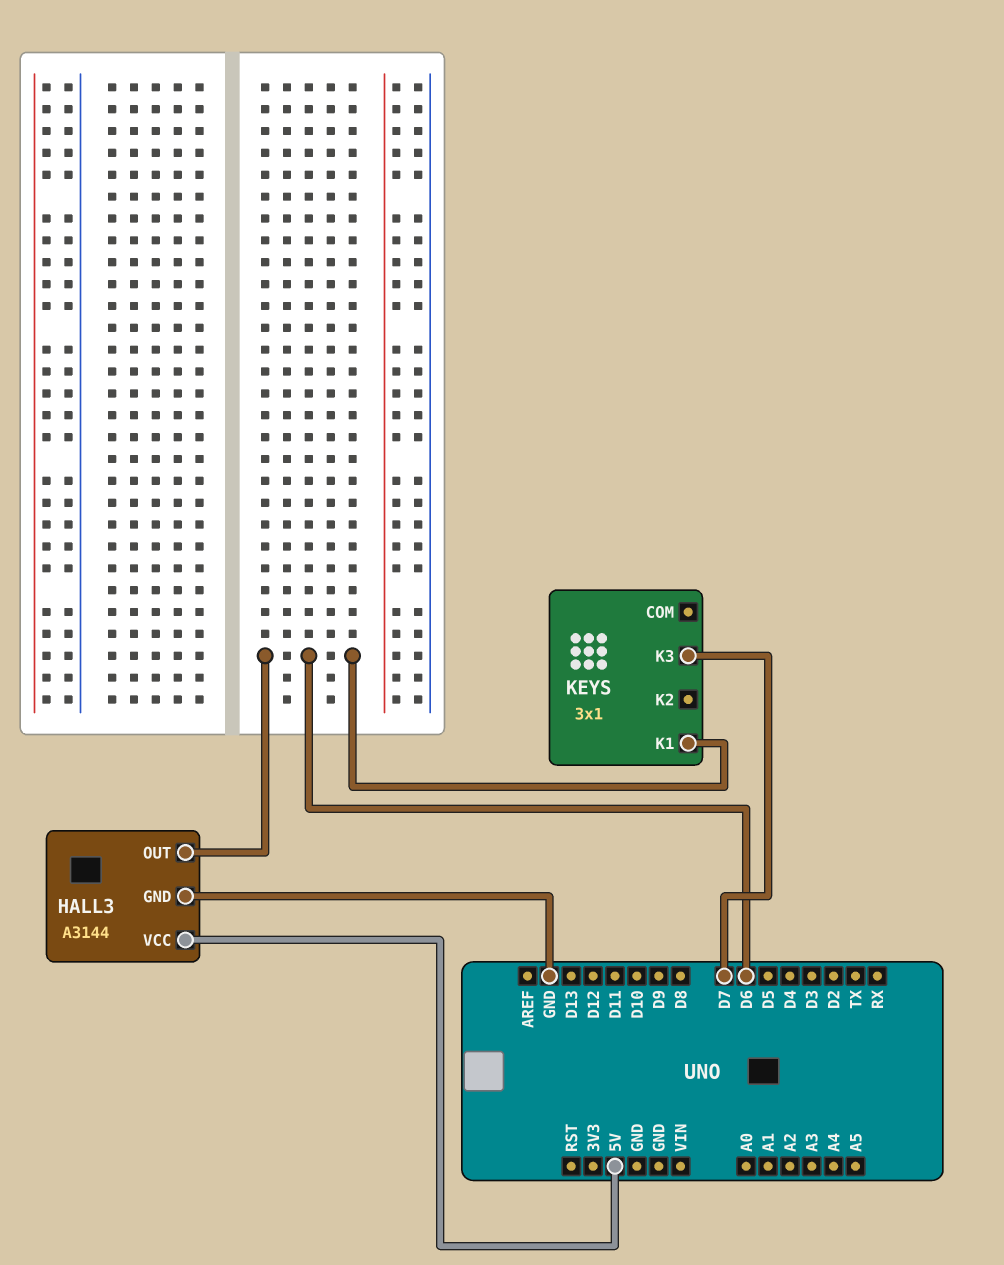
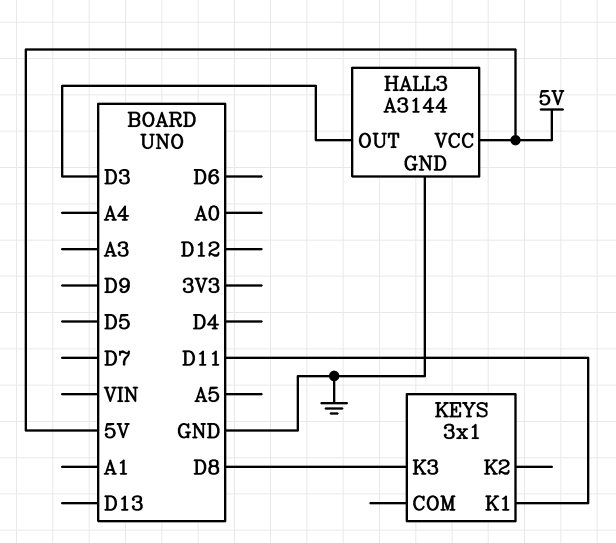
HALL3 pin OUT: D6 -> D3
KEYS pin K1: D6 -> D11
KEYS pin K3: D7 -> D8

